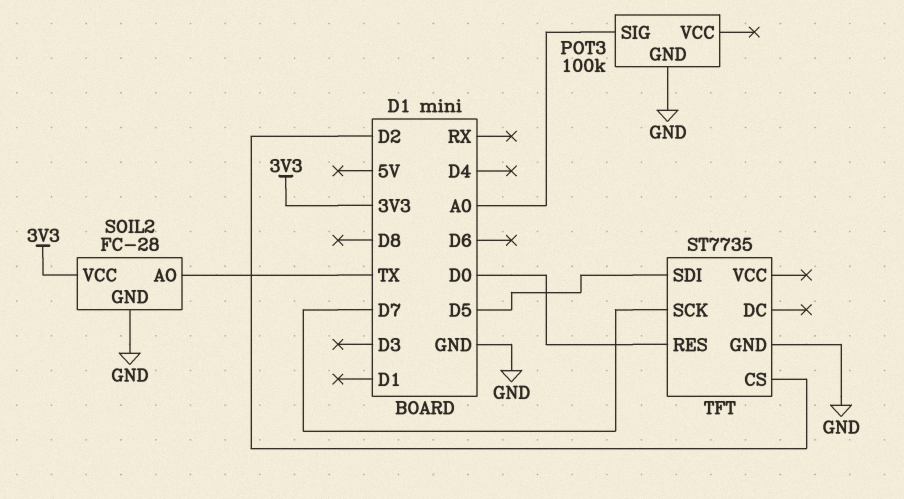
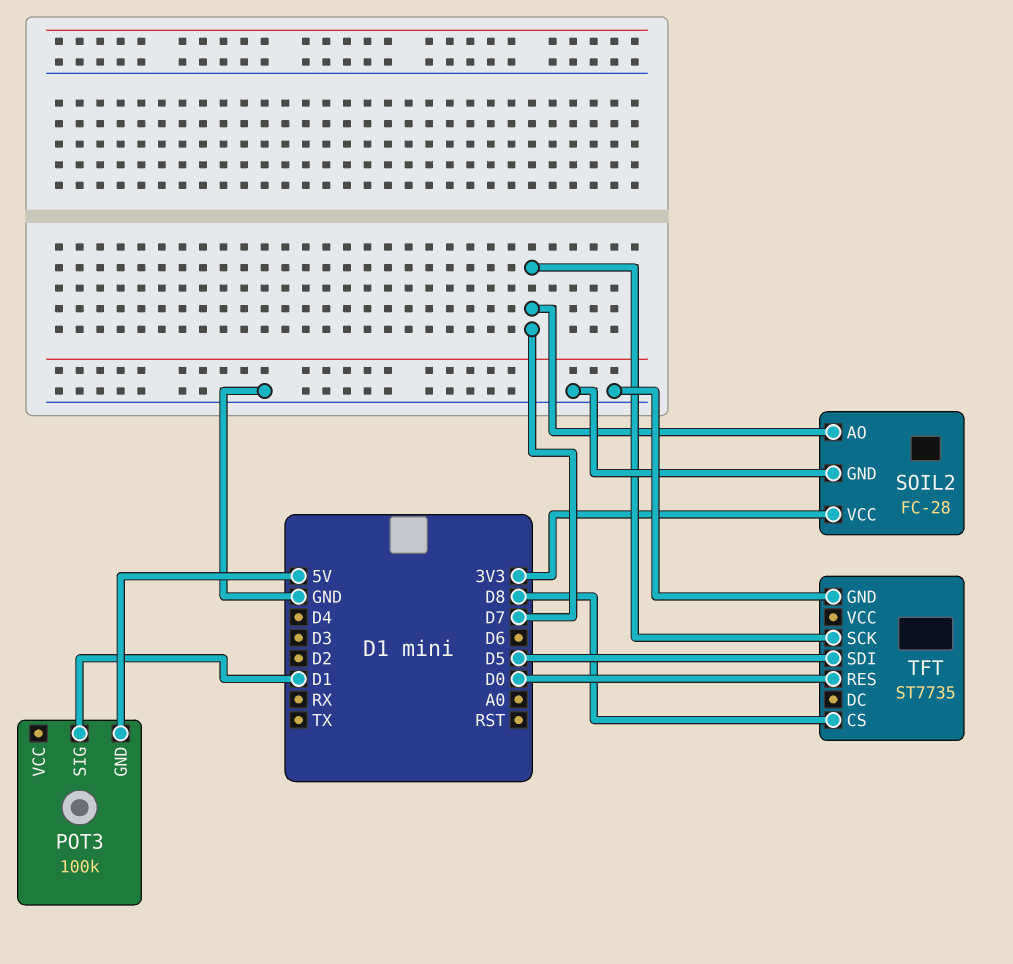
POT3 pin GND: GND -> 5V
POT3 pin SIG: A0 -> D1
SOIL2 pin AO: TX -> D7
TFT pin CS: D2 -> D8

